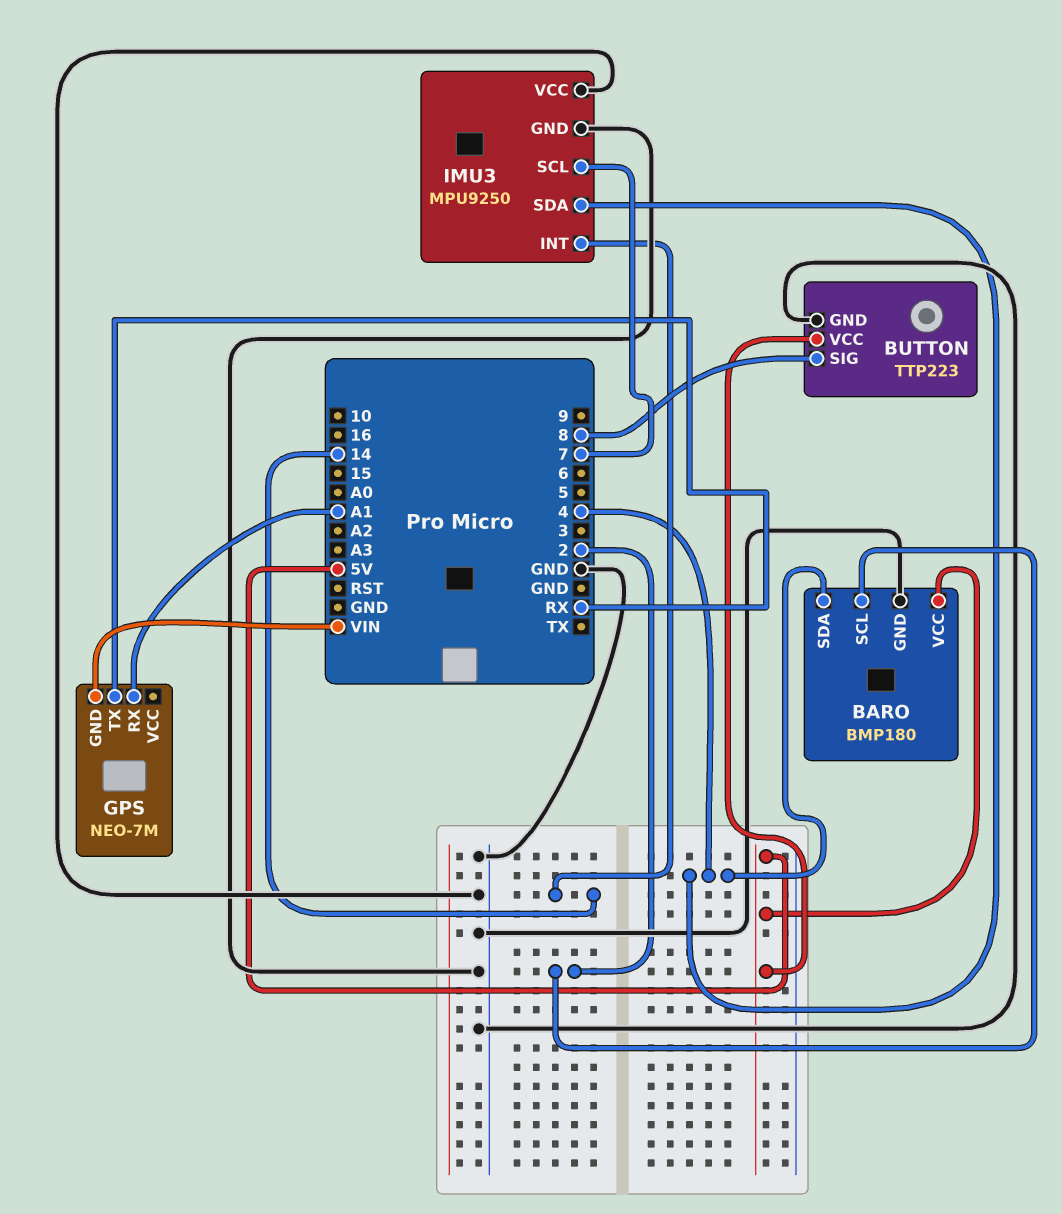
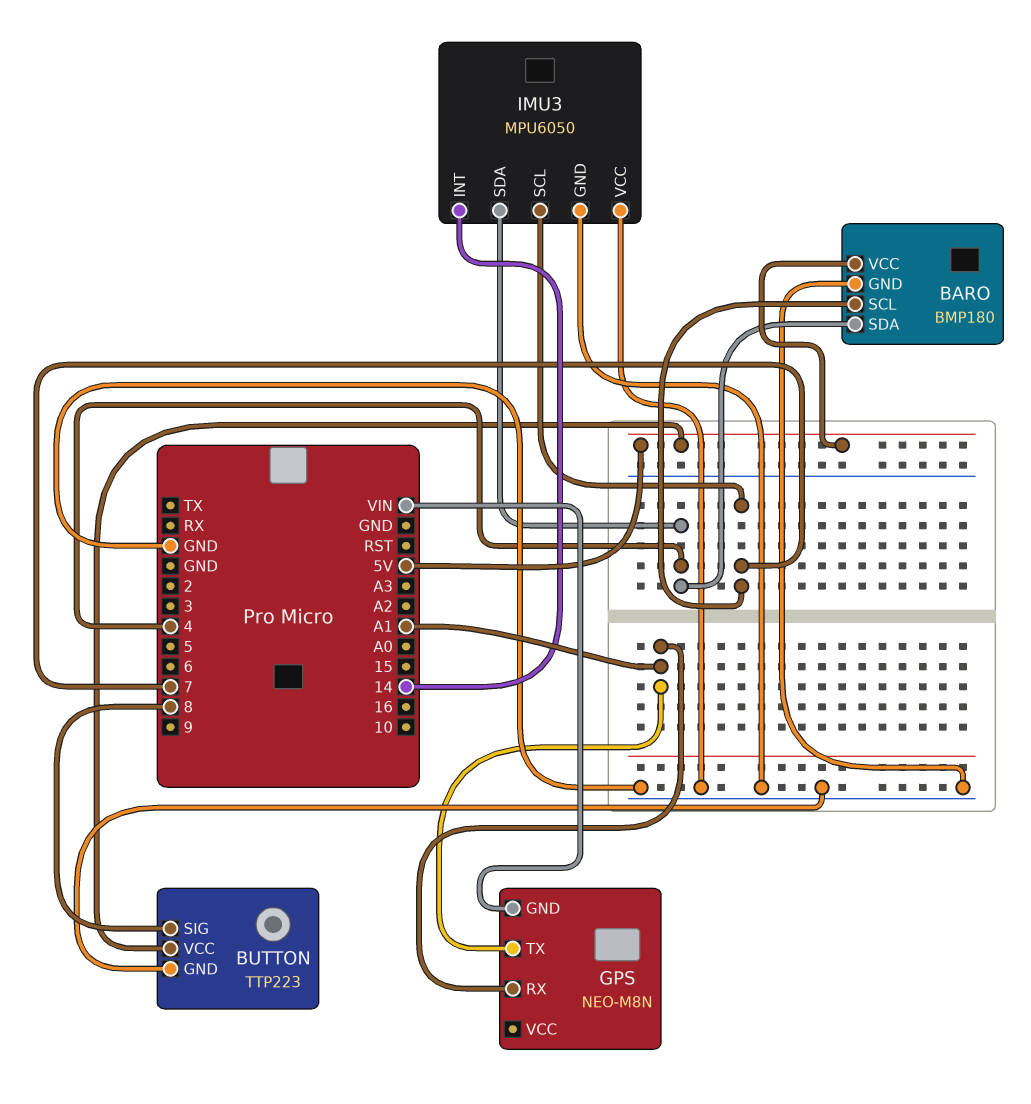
BARO pin SCL: 2 -> 7
GPS: NEO-7M -> NEO-M8N
GPS pin TX: RX -> A1
IMU3: MPU9250 -> MPU6050

